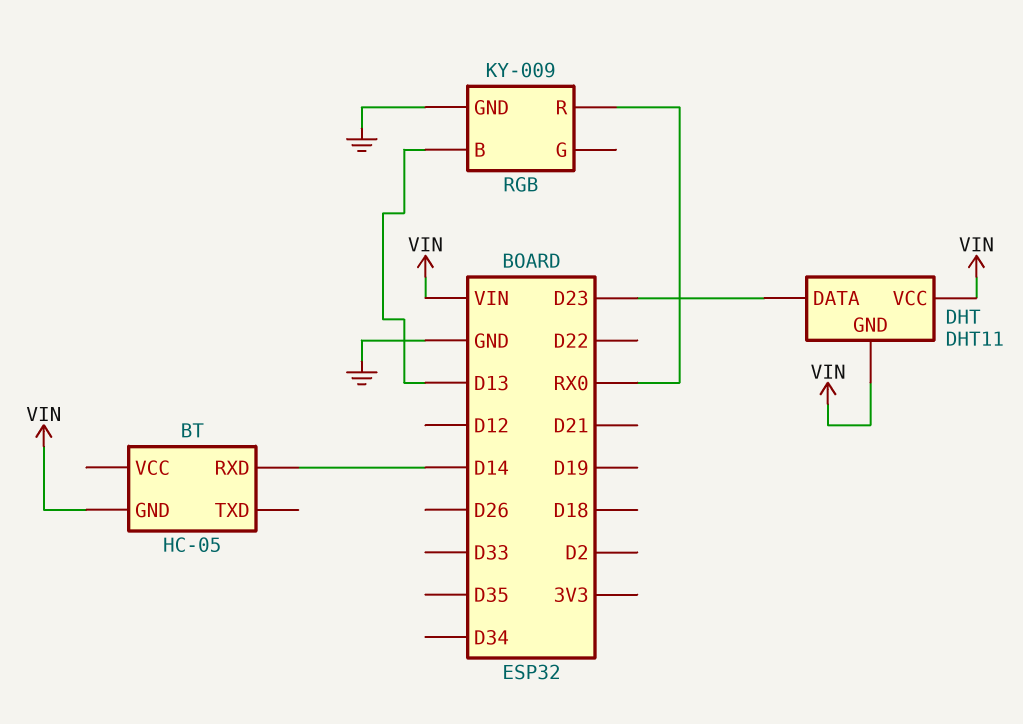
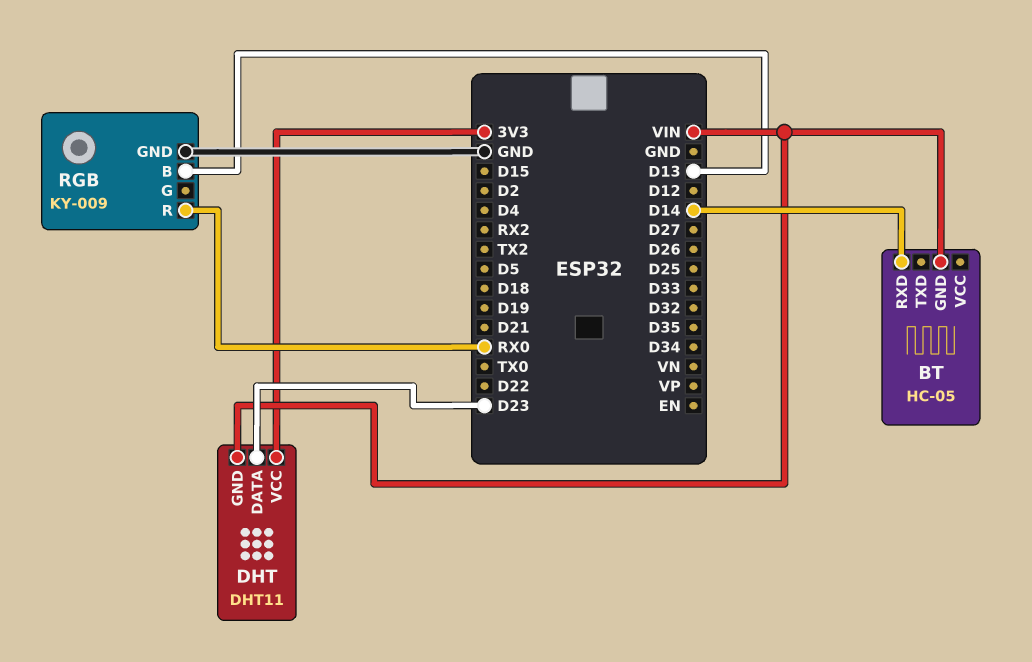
DHT pin VCC: VIN -> 3V3

